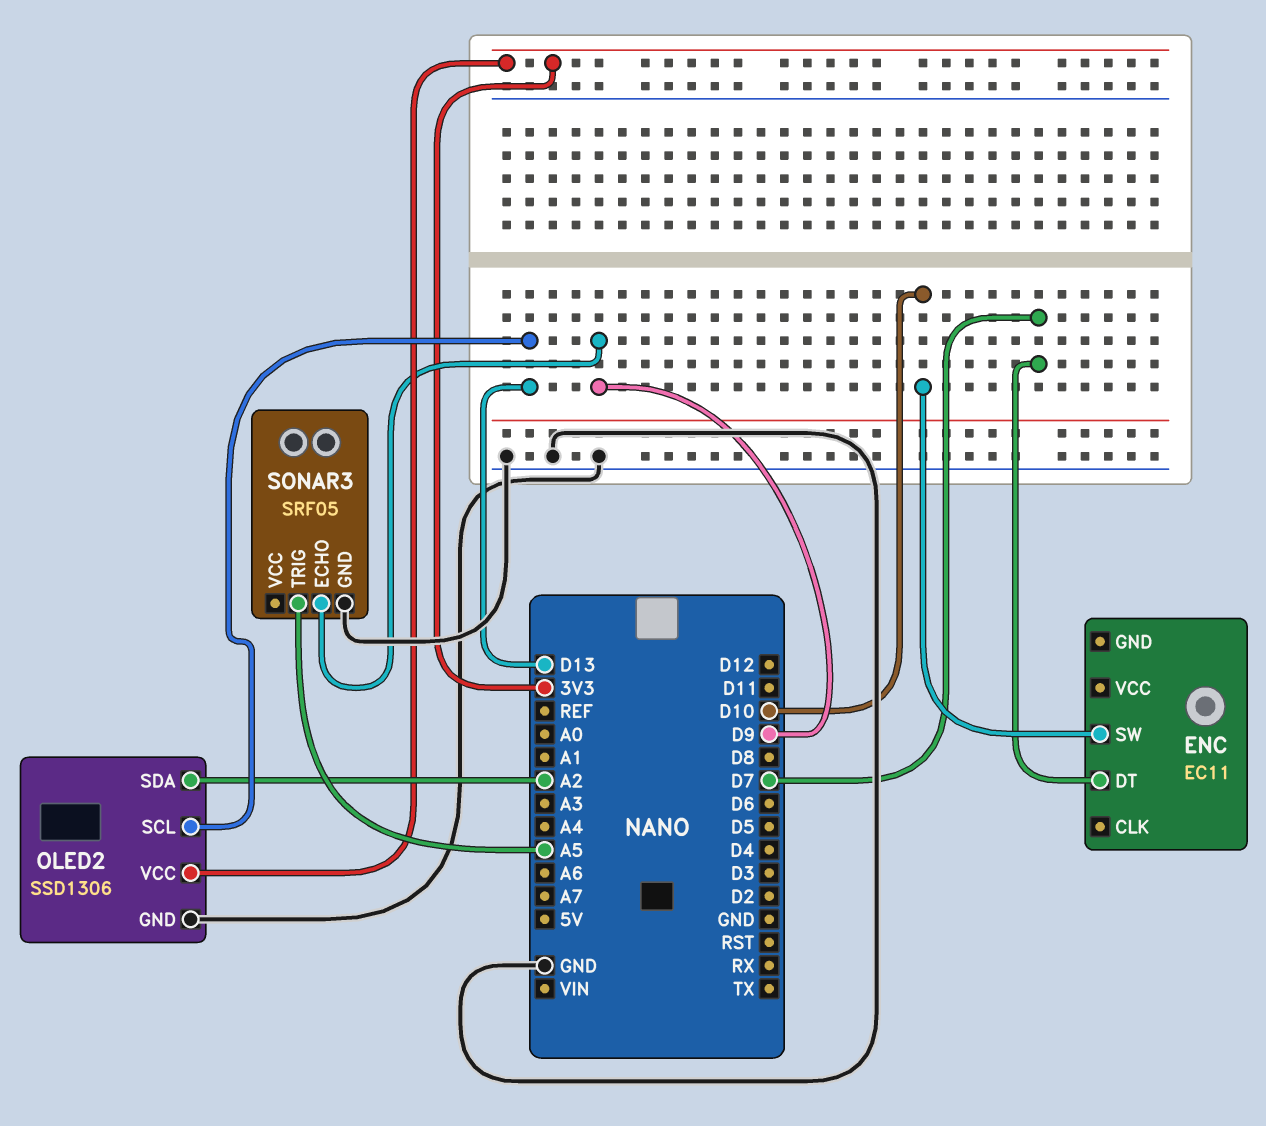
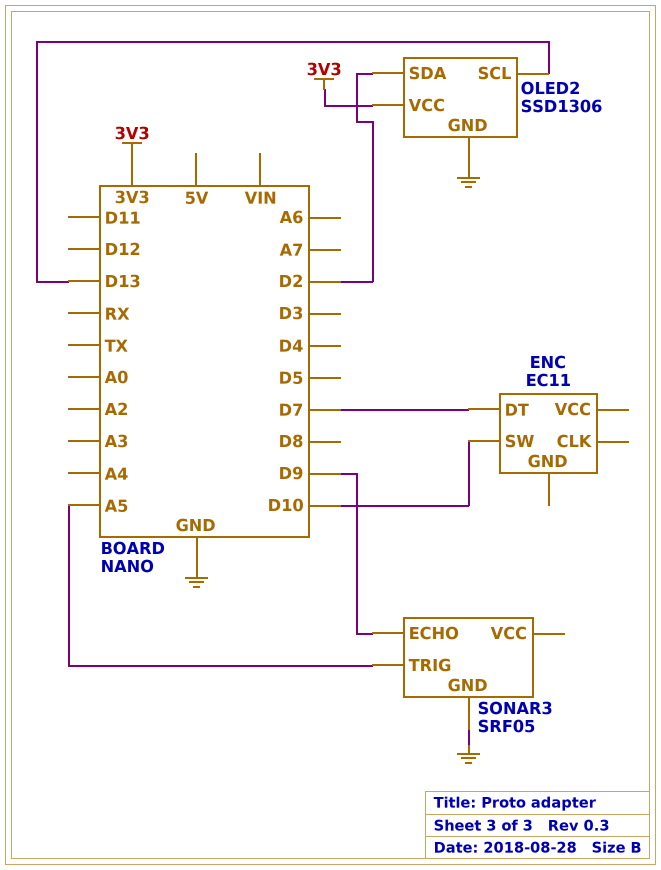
OLED2 pin SDA: A2 -> D2

